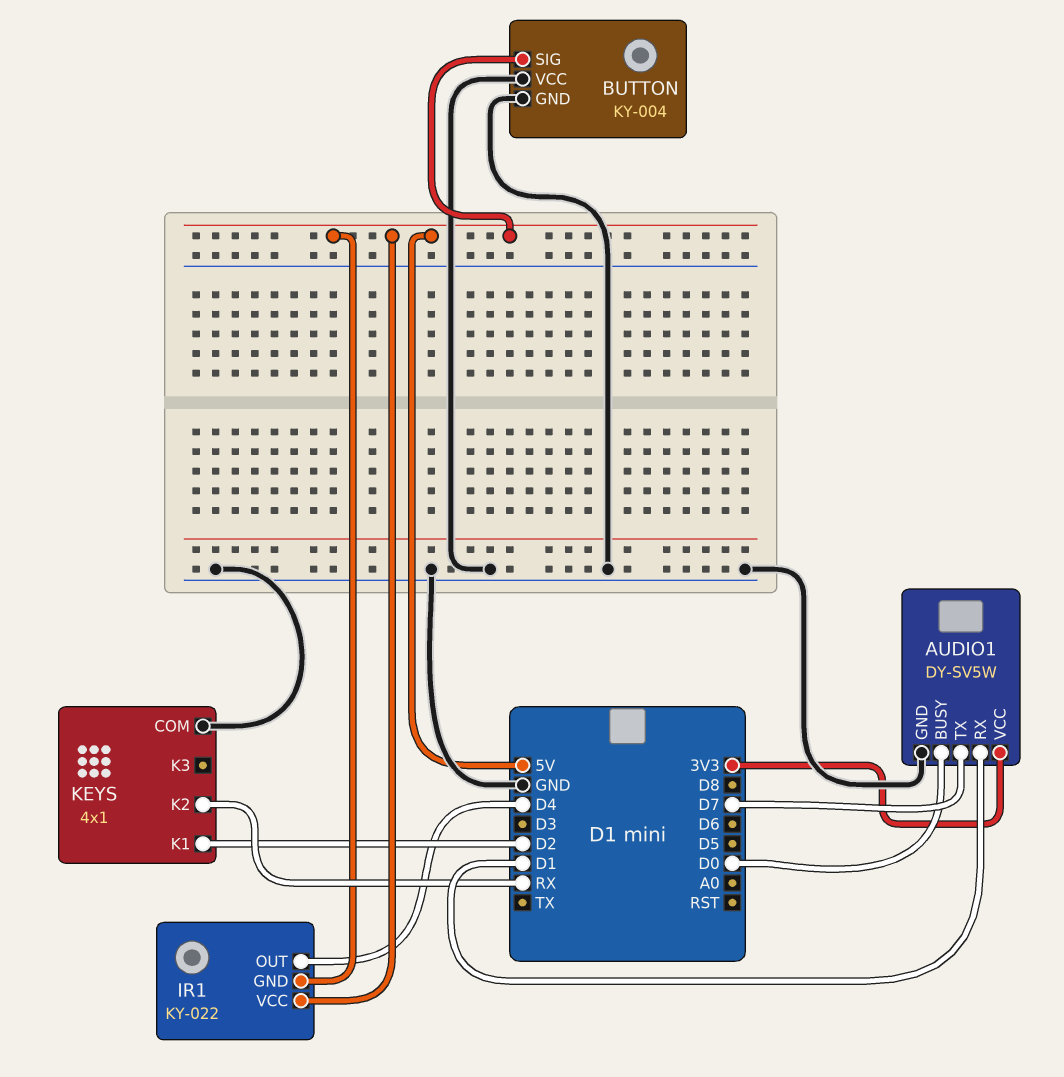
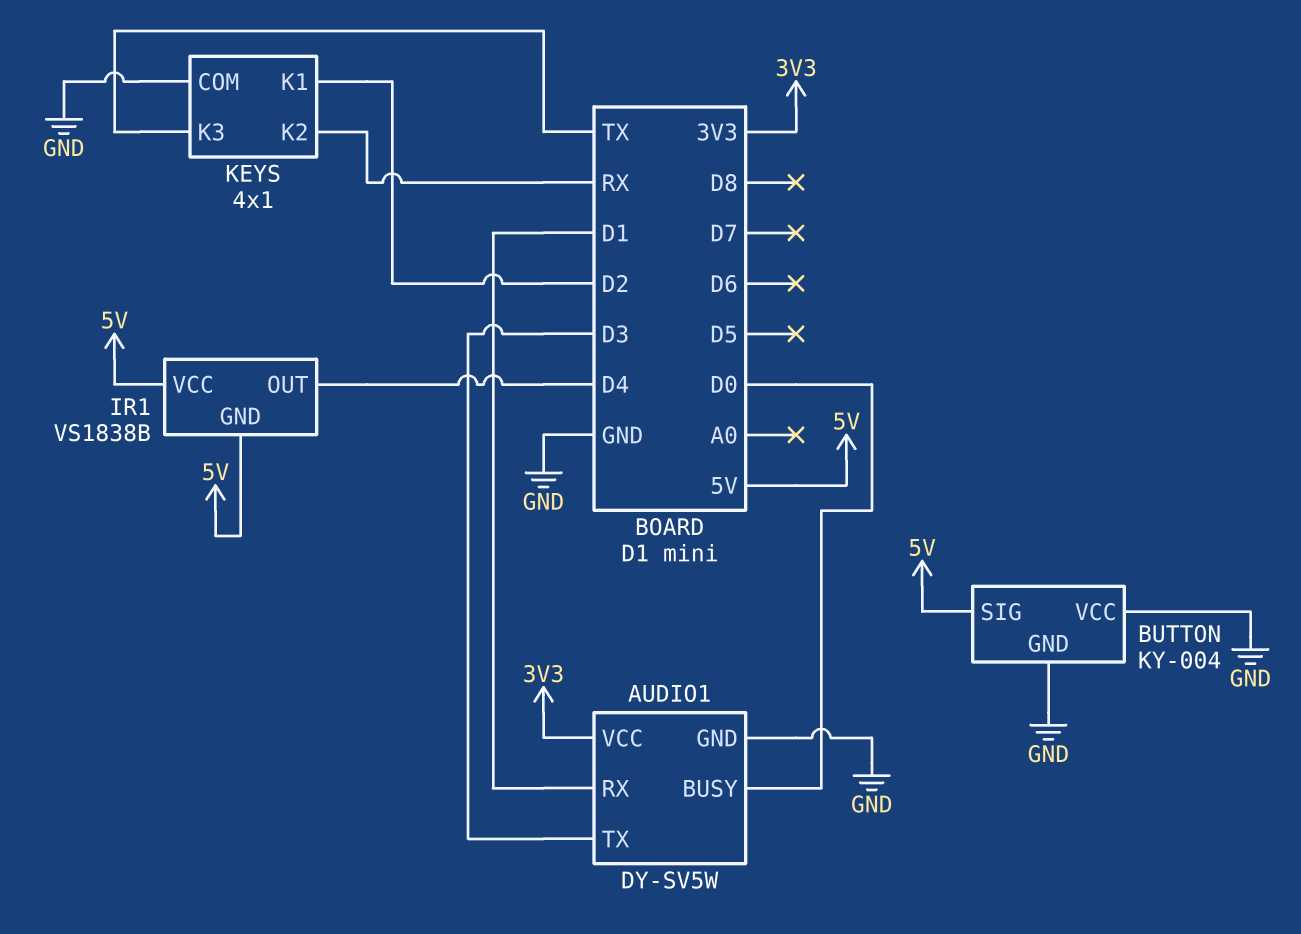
AUDIO1 pin TX: D7 -> D3
IR1: KY-022 -> VS1838B
KEYS pin K3: none -> TX

